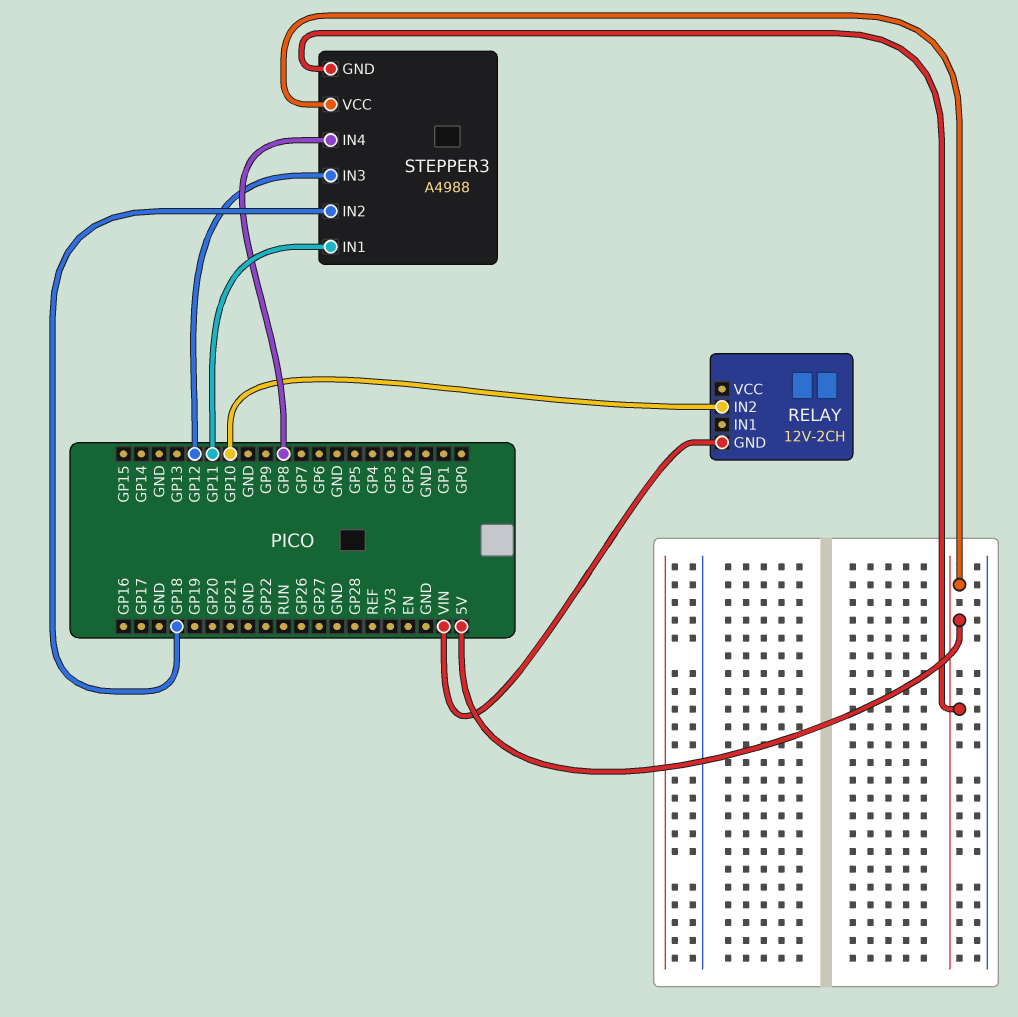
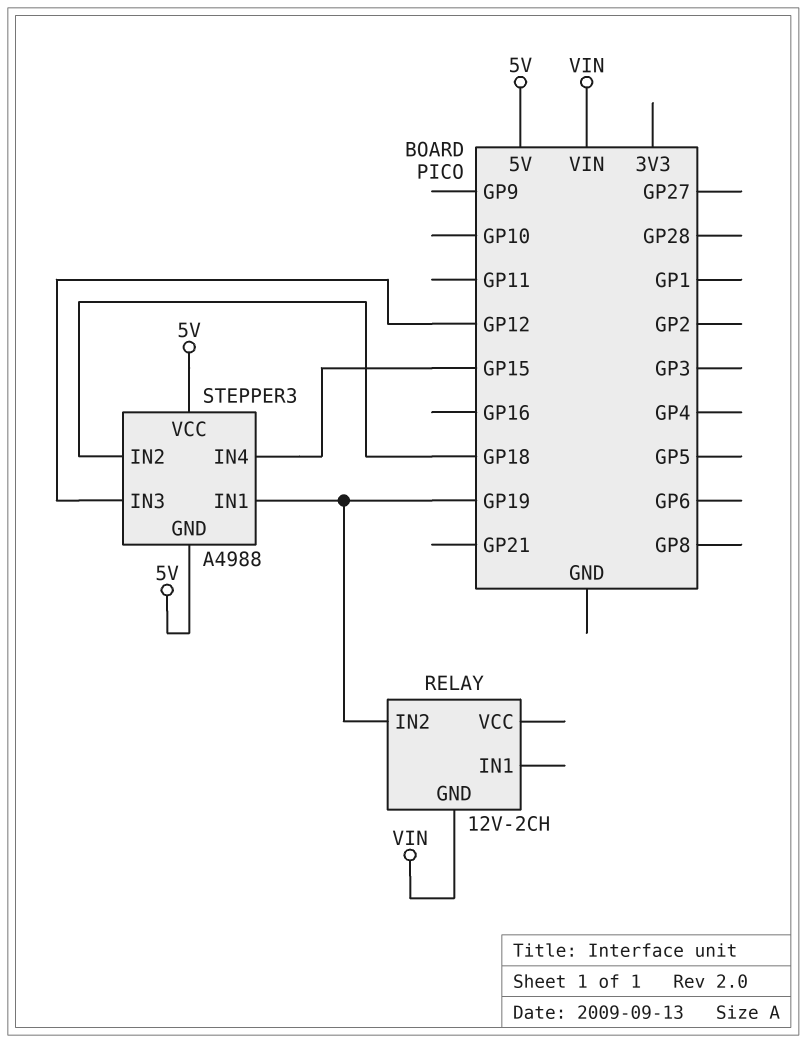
RELAY pin IN2: GP10 -> GP19
STEPPER3 pin IN1: GP11 -> GP19
STEPPER3 pin IN4: GP8 -> GP15

